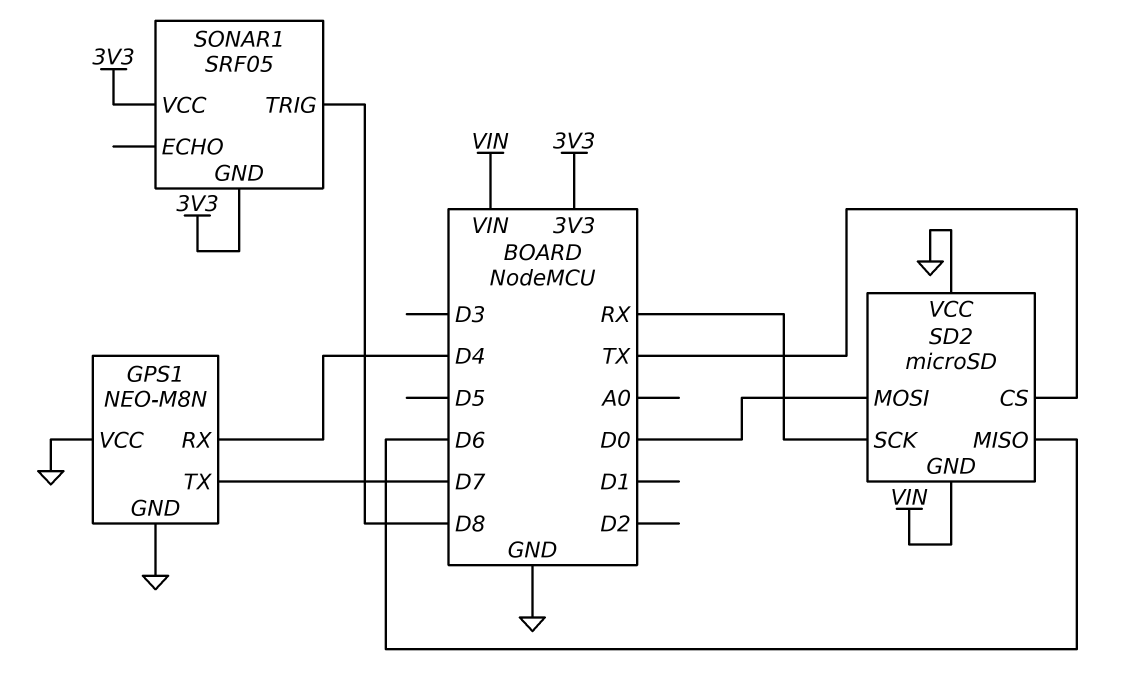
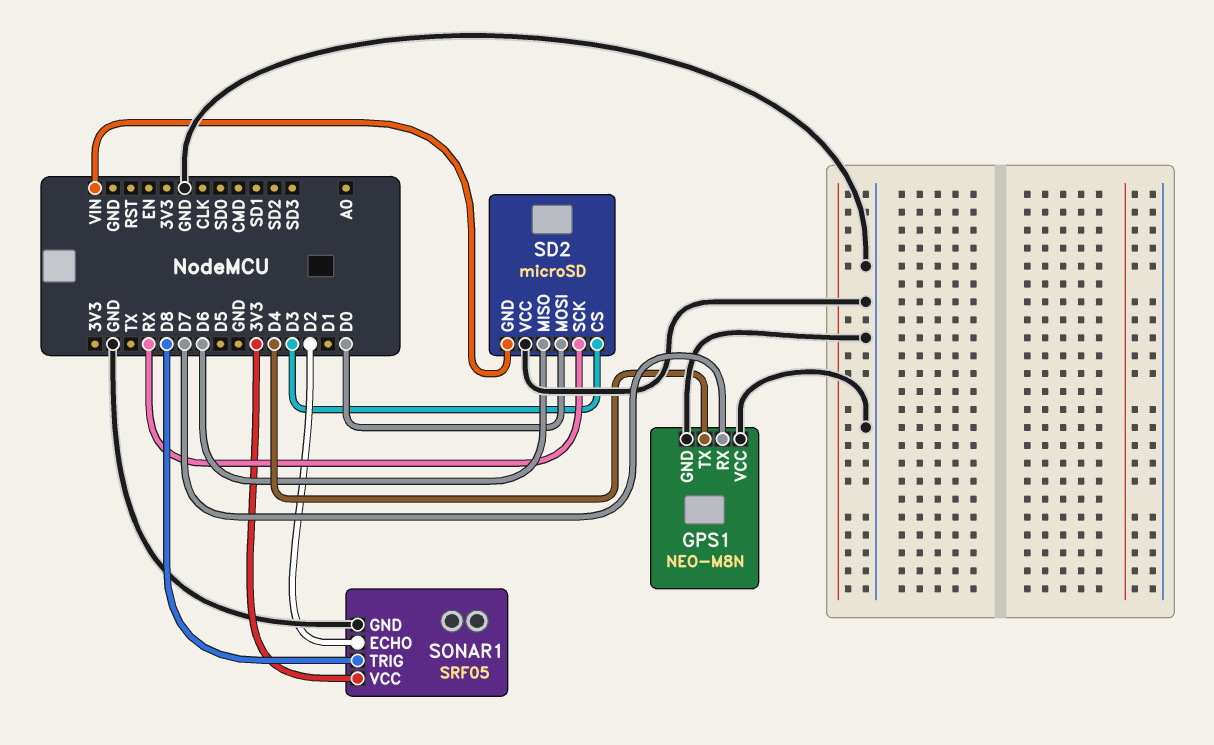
GPS1 pin RX: D4 -> D7
GPS1 pin TX: D7 -> D4
SD2 pin CS: TX -> D3
SONAR1 pin ECHO: none -> D2
SONAR1 pin GND: 3V3 -> GND

